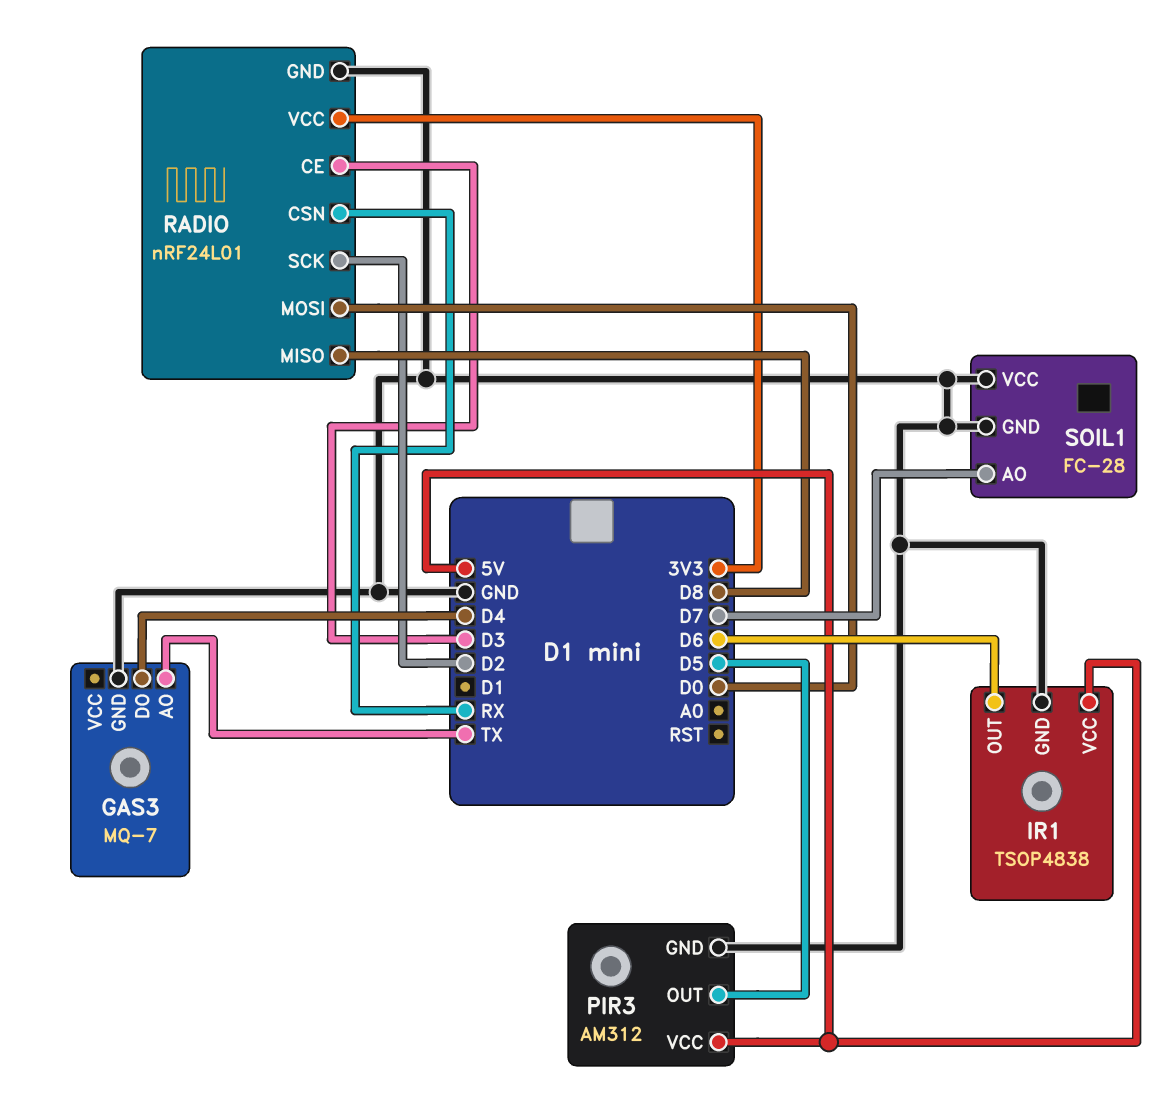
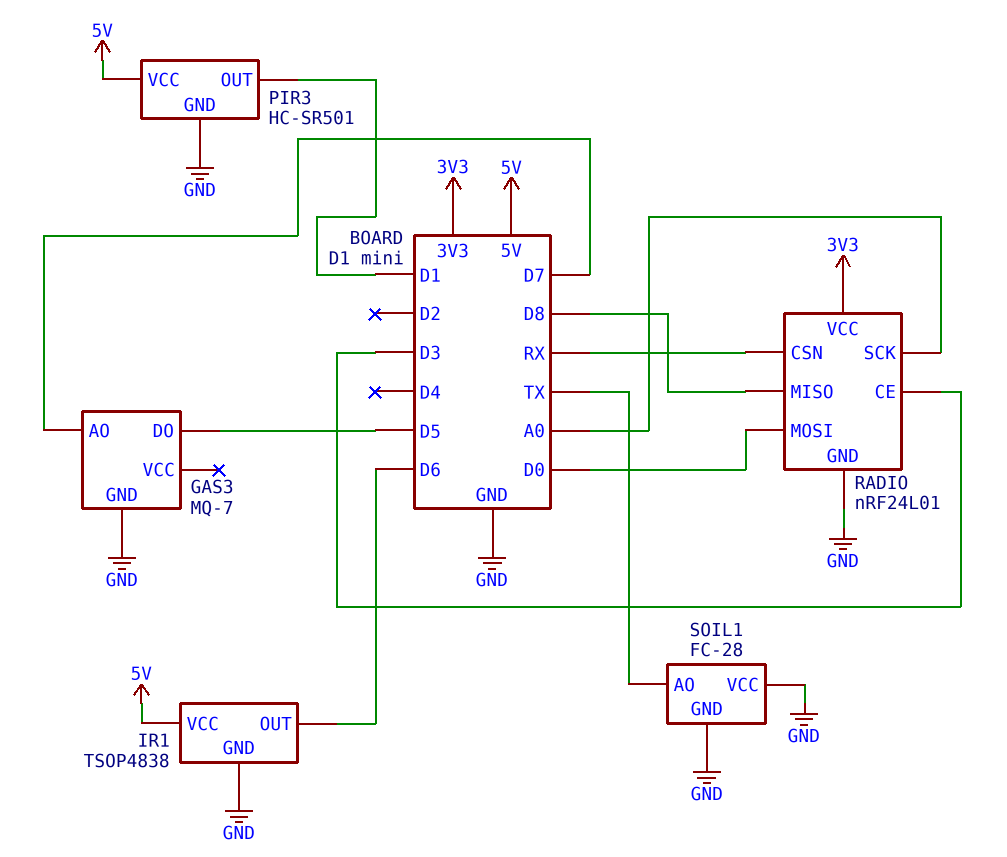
GAS3 pin AO: TX -> D7
GAS3 pin DO: D4 -> D5
PIR3: AM312 -> HC-SR501
PIR3 pin OUT: D5 -> D1
RADIO pin SCK: D2 -> A0
SOIL1 pin AO: D7 -> TX

